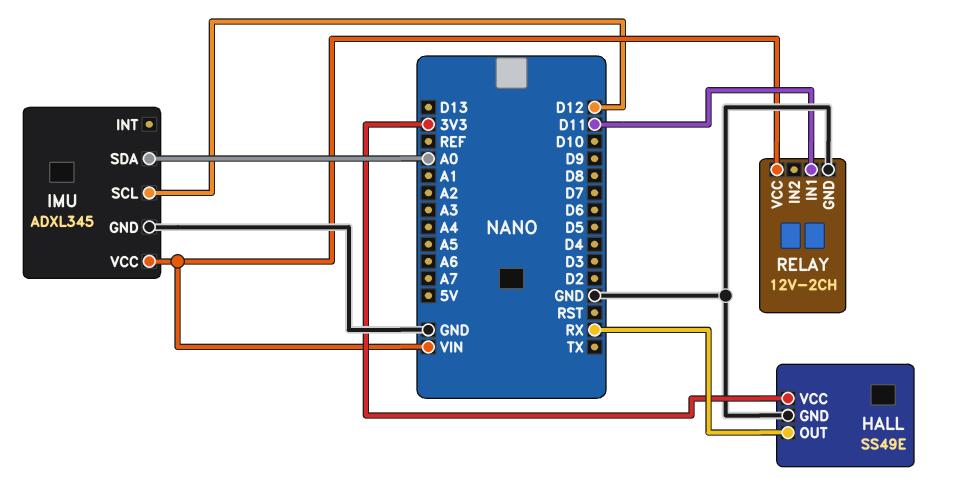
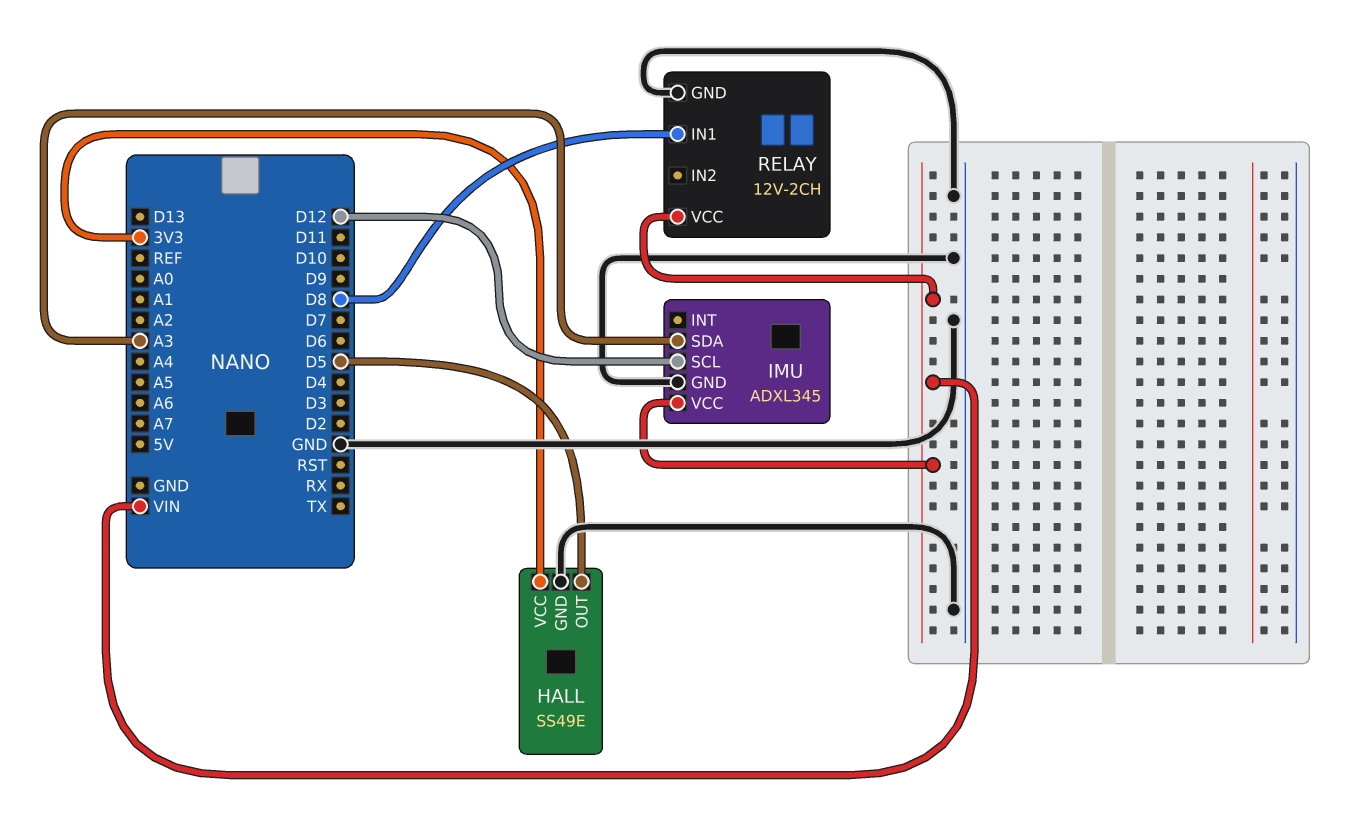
HALL pin OUT: RX -> D5
IMU pin SDA: A0 -> A3
RELAY pin IN1: D11 -> D8

